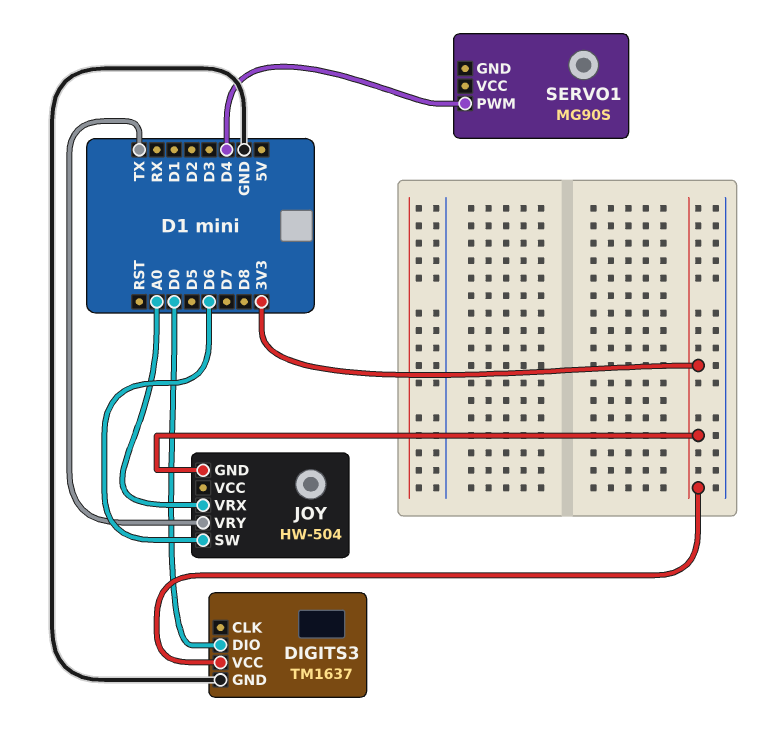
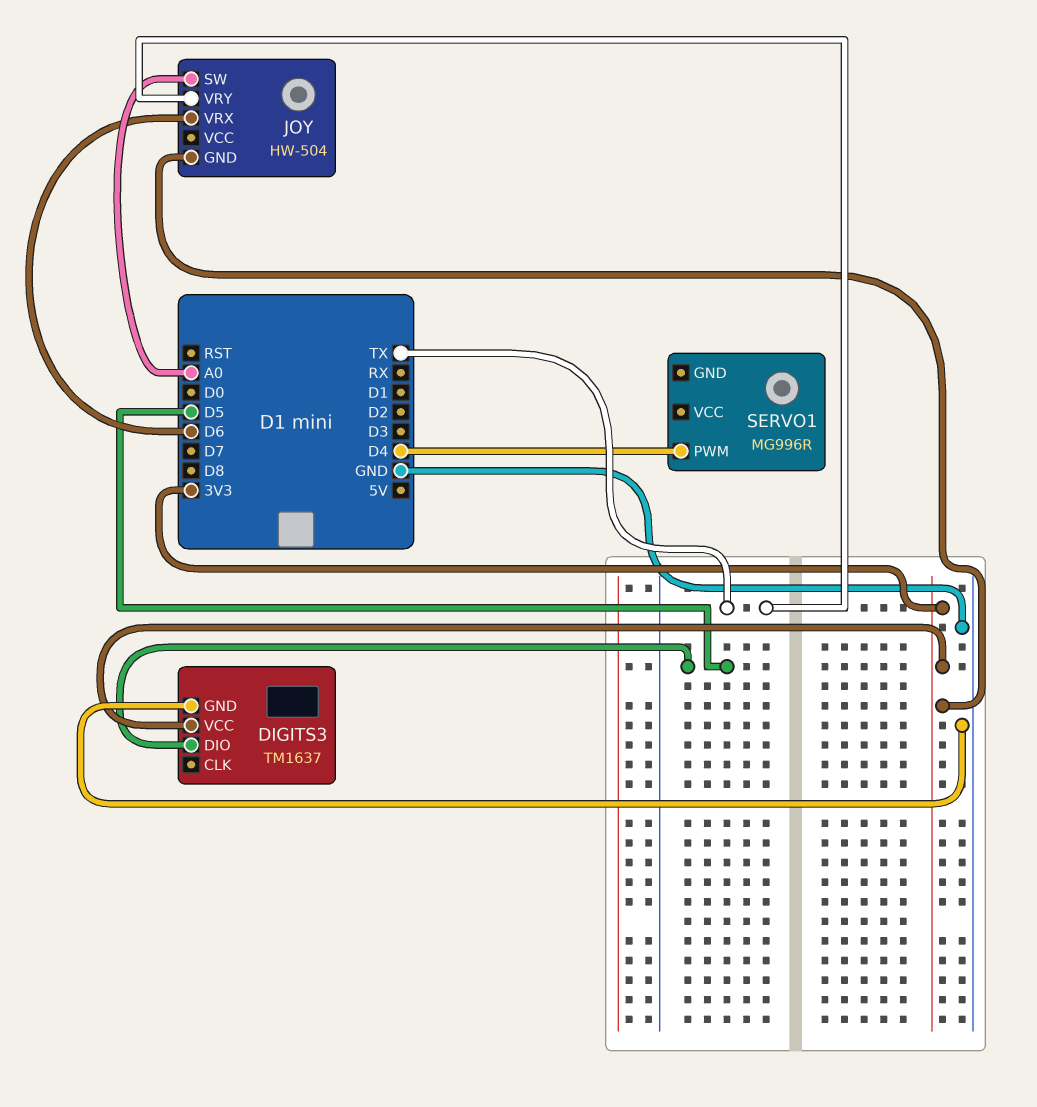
DIGITS3 pin DIO: D0 -> D5
JOY pin SW: D6 -> A0
JOY pin VRX: A0 -> D6
SERVO1: MG90S -> MG996R

